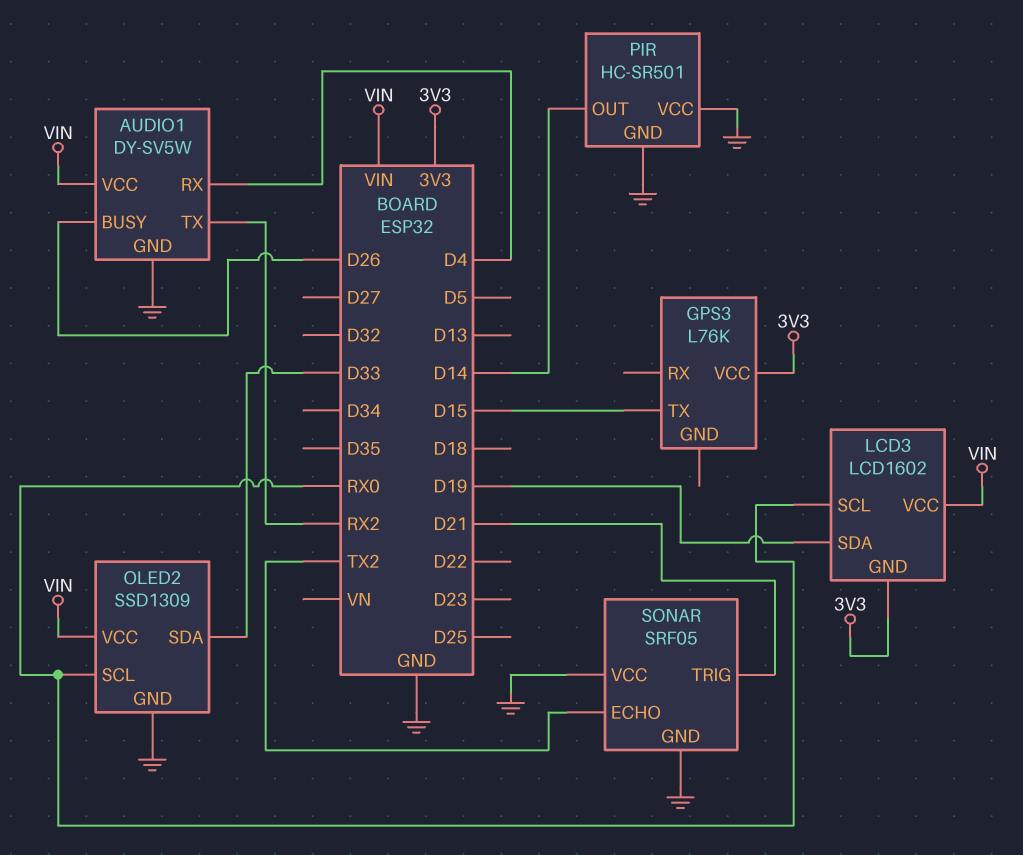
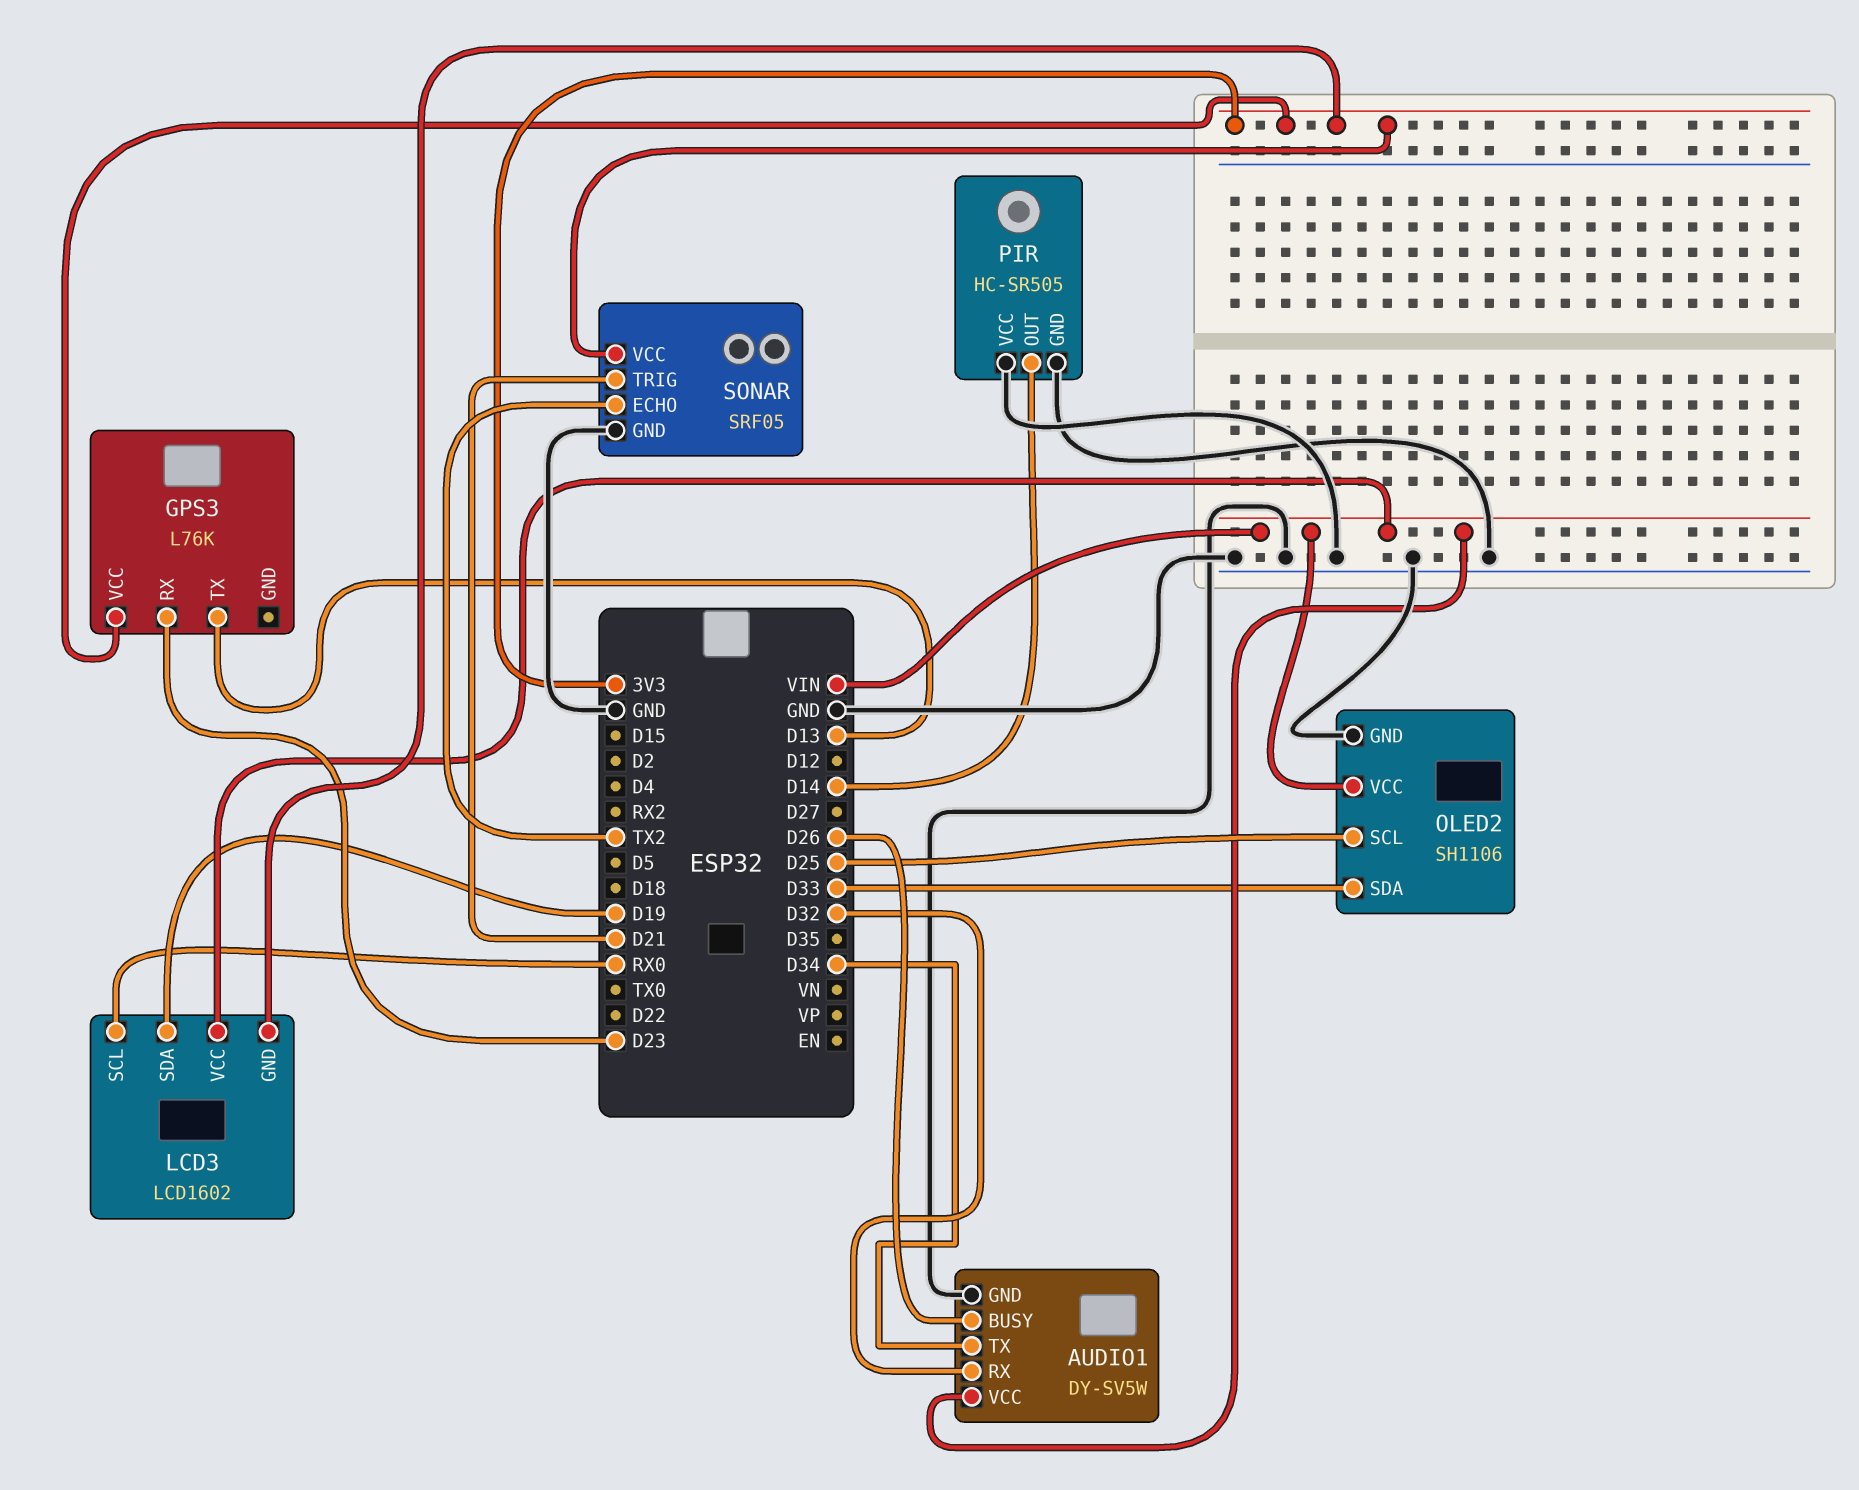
AUDIO1 pin RX: D4 -> D32
AUDIO1 pin TX: RX2 -> D34
GPS3 pin RX: none -> D23
GPS3 pin TX: D15 -> D13
OLED2: SSD1309 -> SH1106
OLED2 pin SCL: RX0 -> D25
PIR: HC-SR501 -> HC-SR505
SONAR pin VCC: GND -> 3V3

